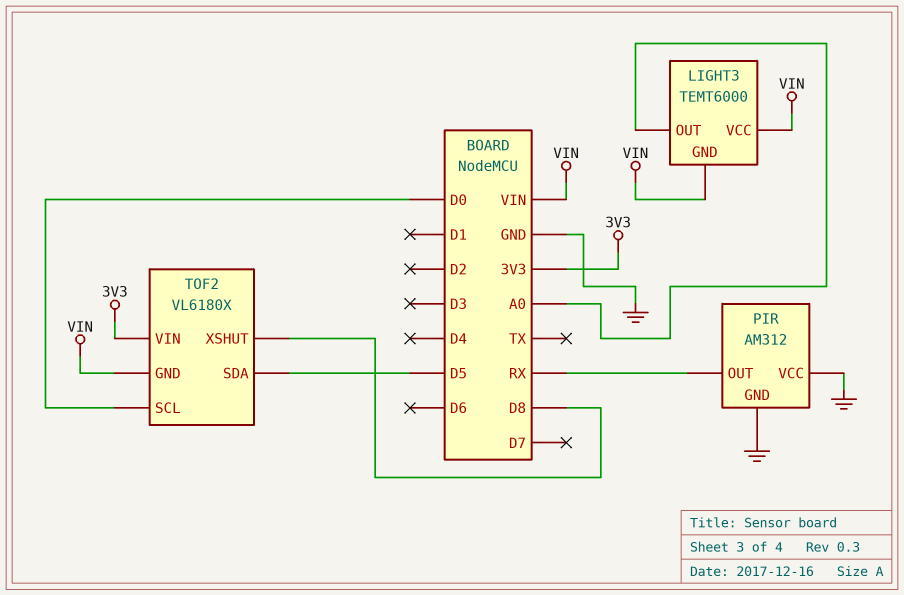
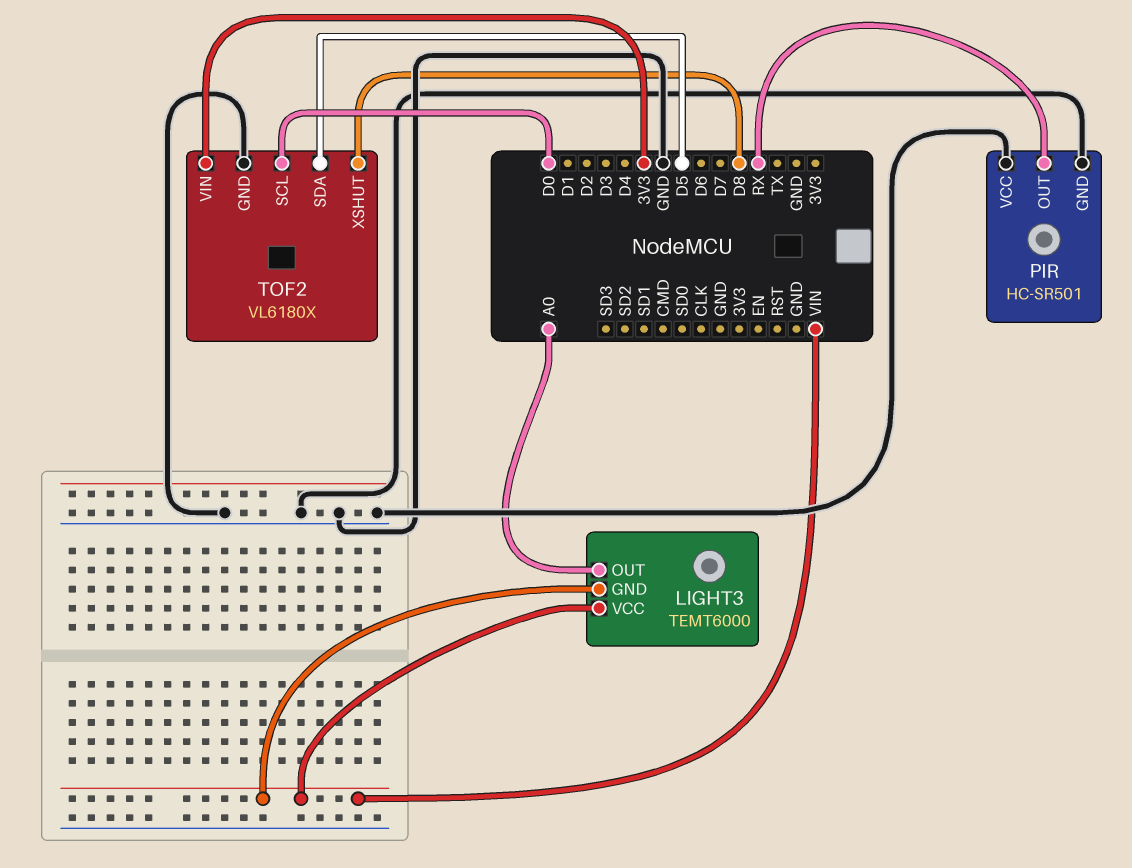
PIR: AM312 -> HC-SR501
TOF2 pin GND: VIN -> GND

